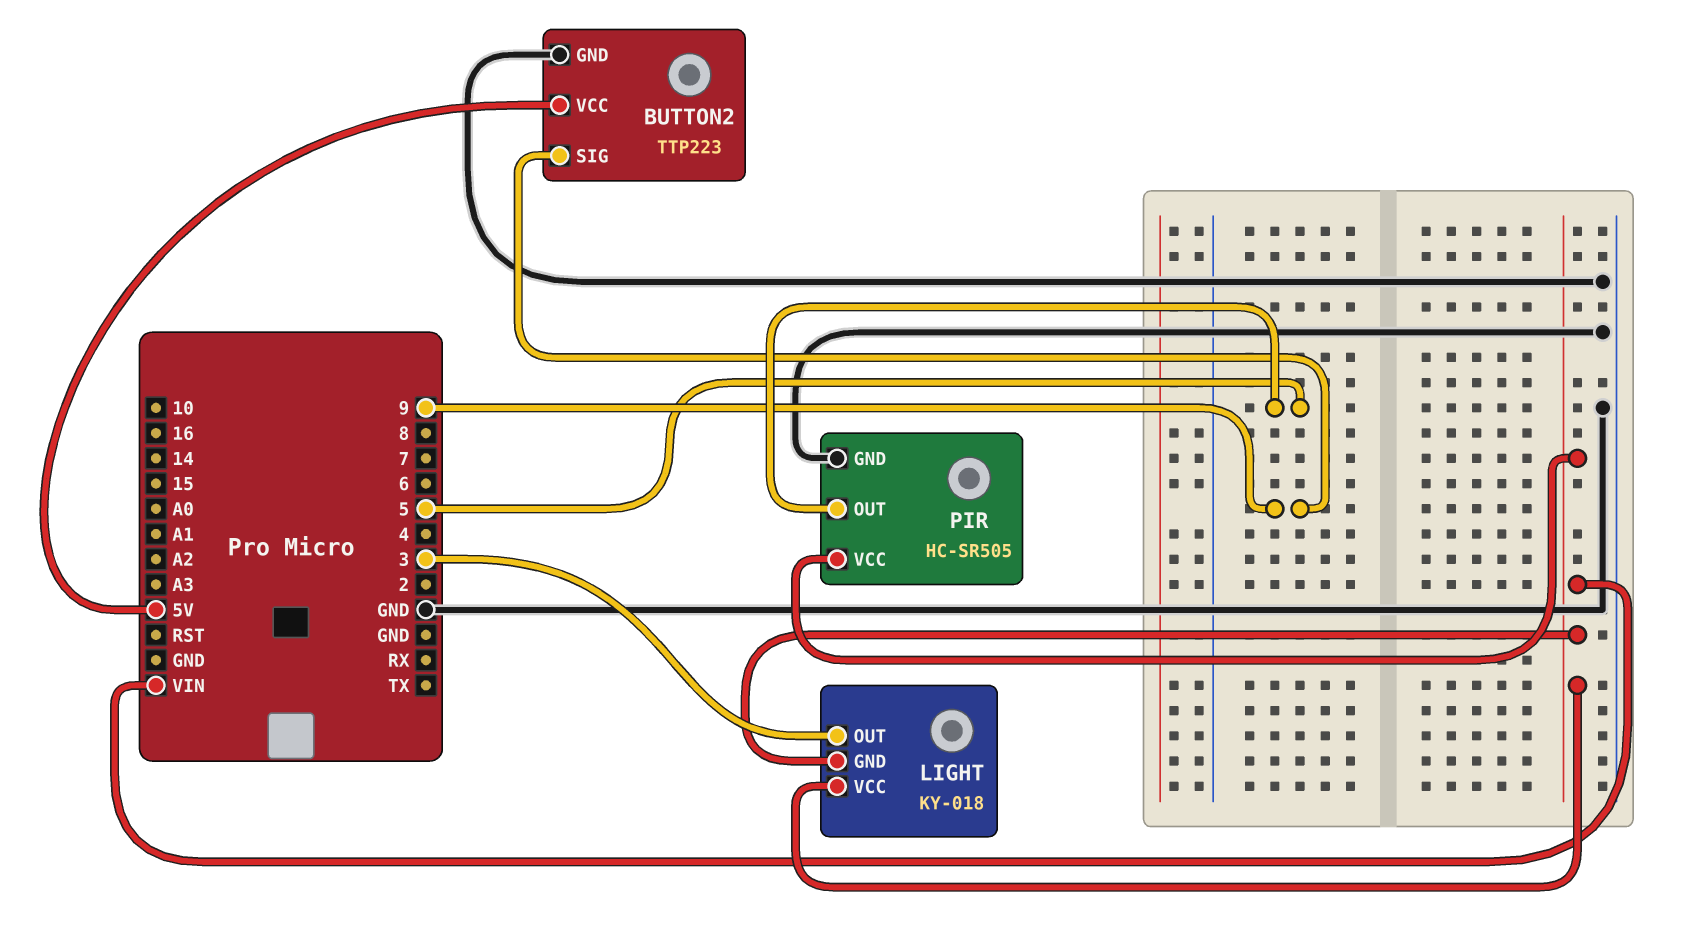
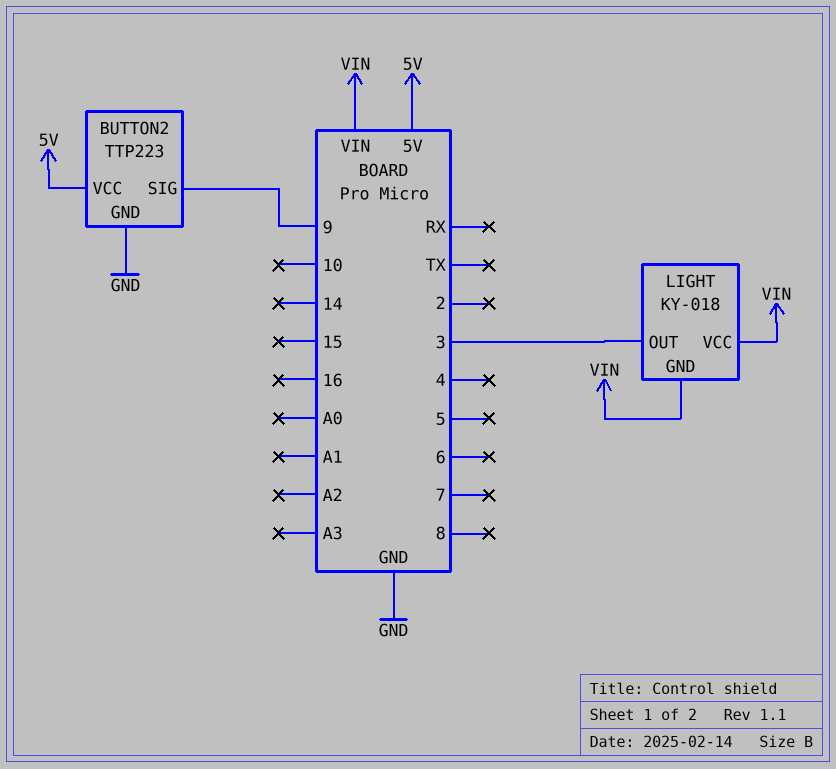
PIR: HC-SR505 -> none
PIR pin GND: GND -> none
PIR pin OUT: 5 -> none
PIR pin VCC: VIN -> none

